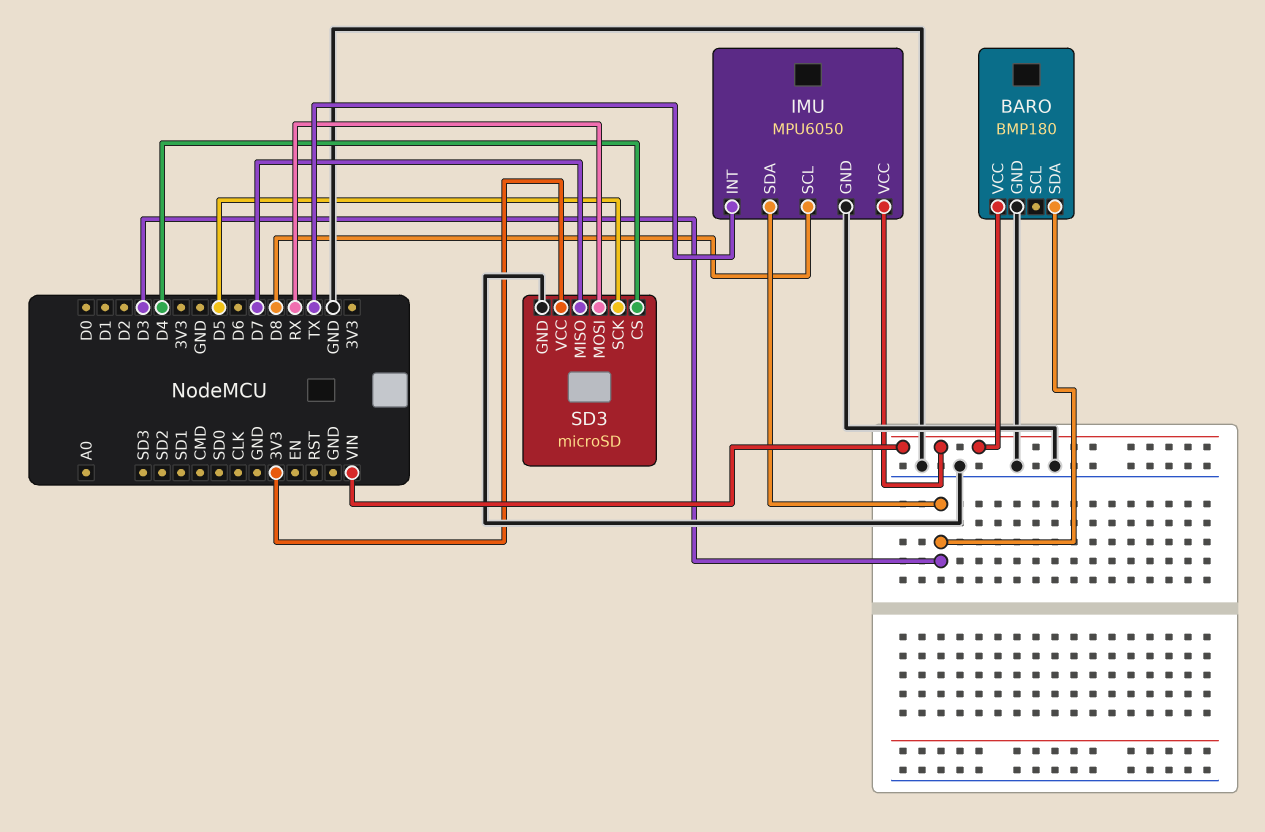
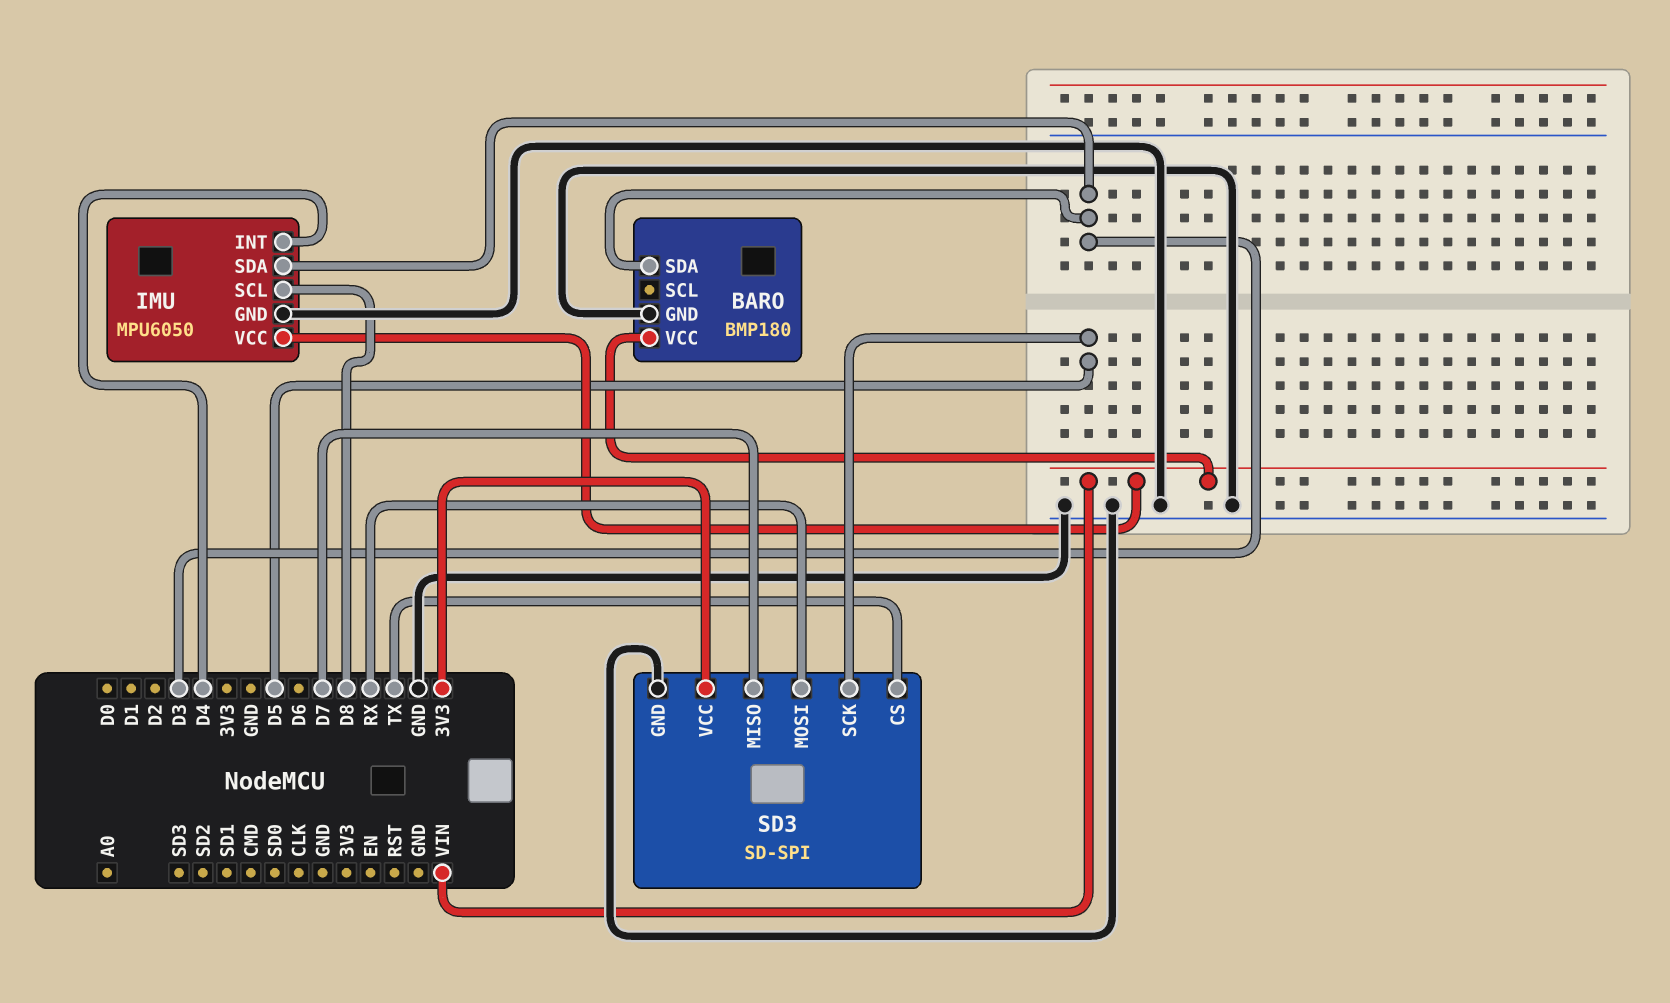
IMU pin INT: TX -> D4
SD3: microSD -> SD-SPI
SD3 pin CS: D4 -> TX

